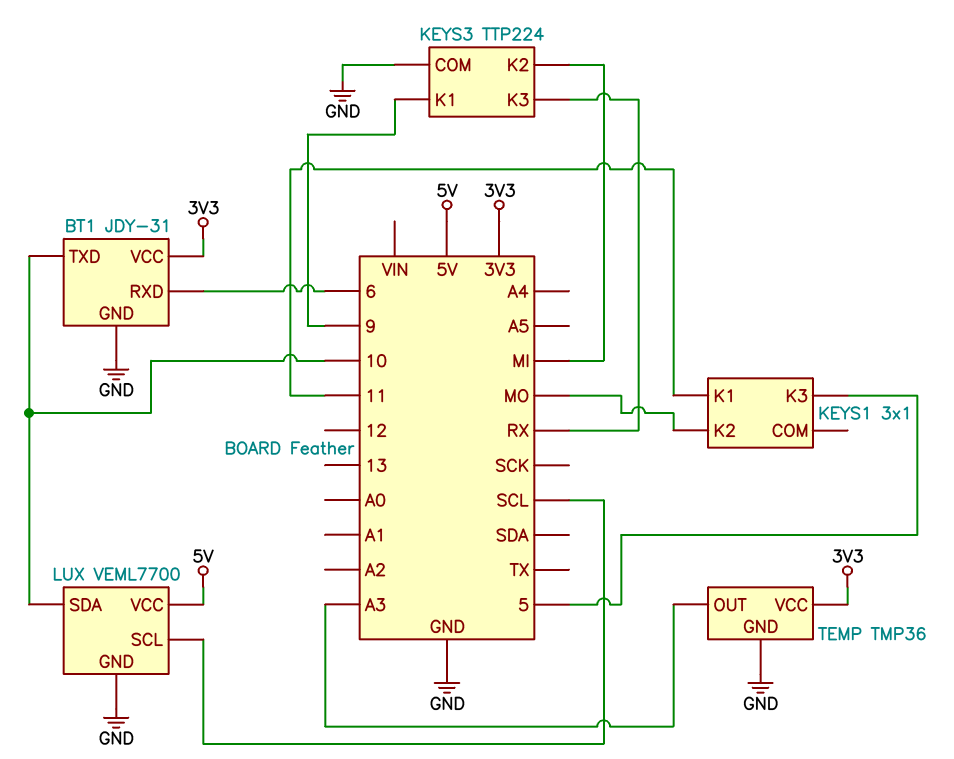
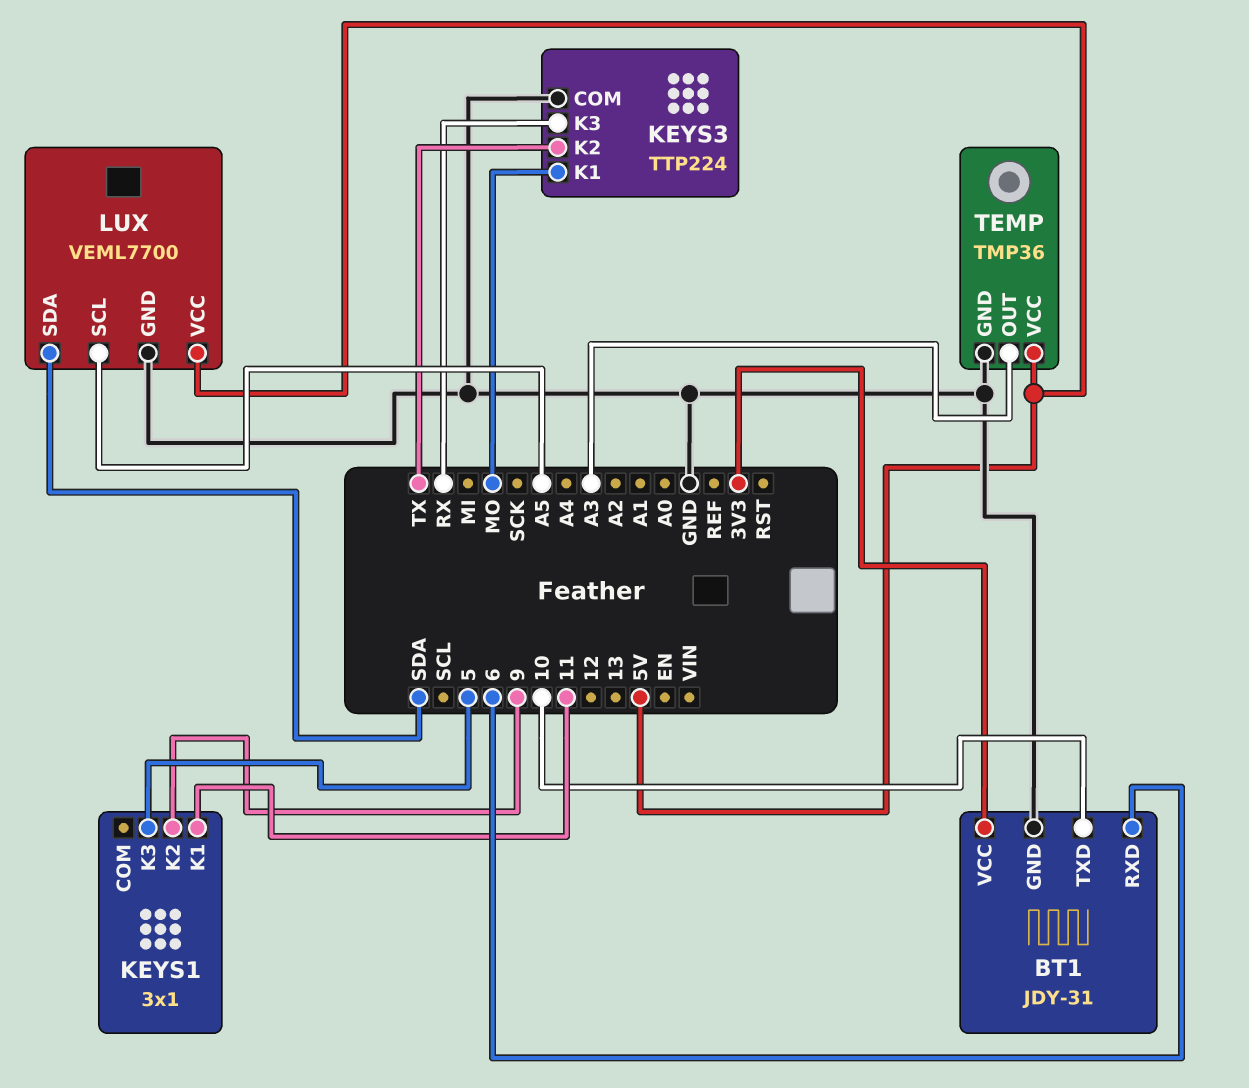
KEYS1 pin K2: MO -> 9
KEYS3 pin K1: 9 -> MO
KEYS3 pin K2: MI -> TX
LUX pin SCL: SCL -> A5
LUX pin SDA: 10 -> SDA
TEMP pin VCC: 3V3 -> 5V

